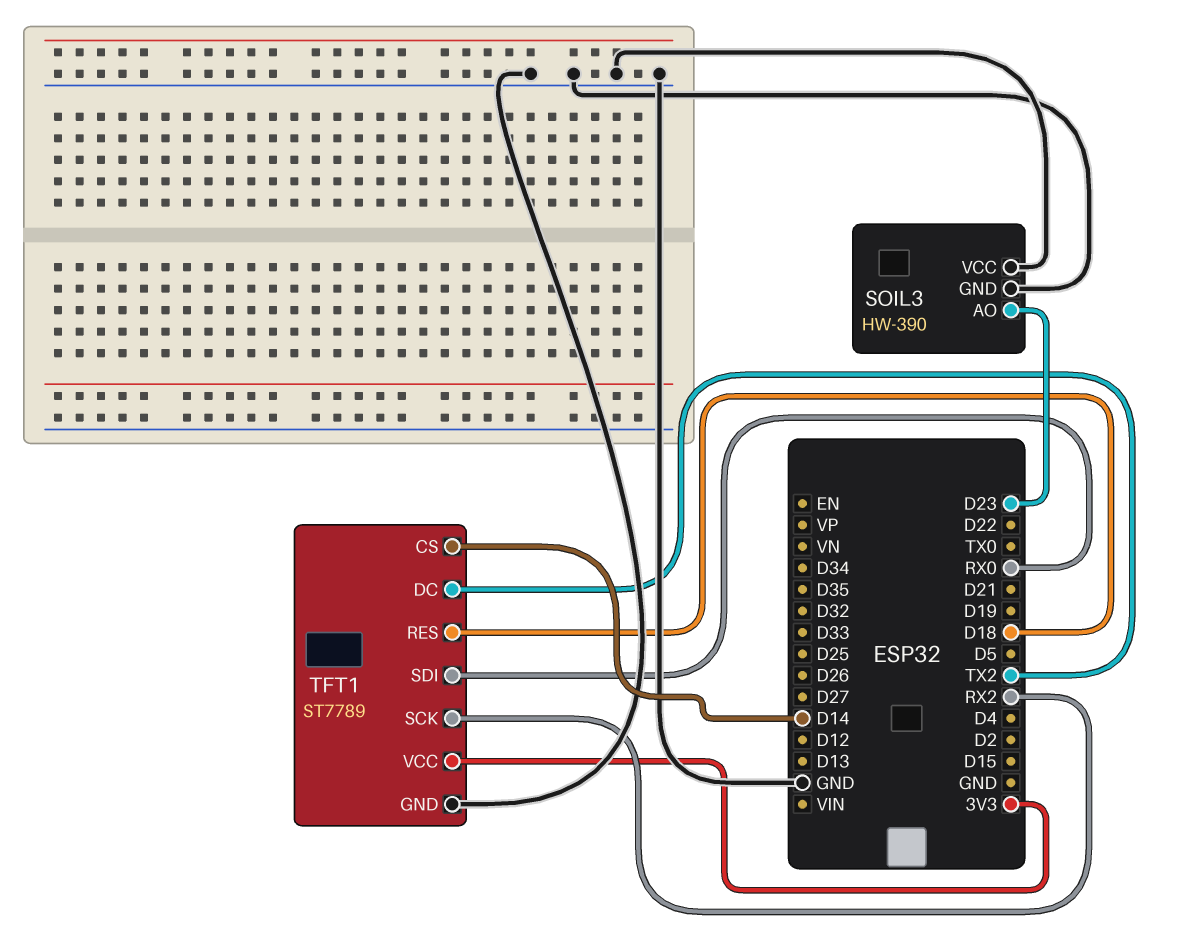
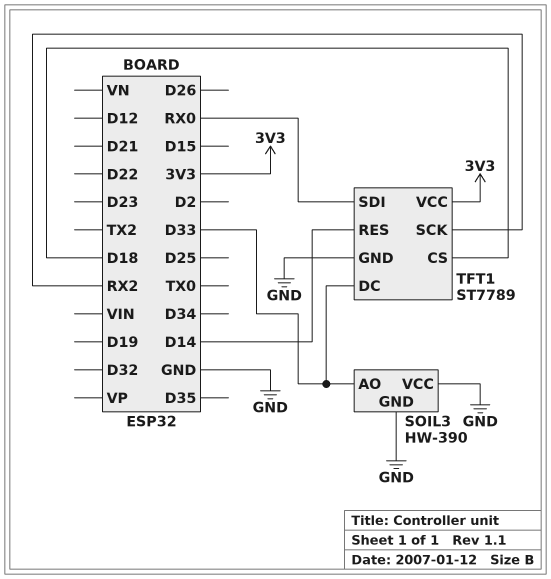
SOIL3 pin AO: D23 -> D33
TFT1 pin CS: D14 -> D18
TFT1 pin DC: TX2 -> D33
TFT1 pin RES: D18 -> D14

